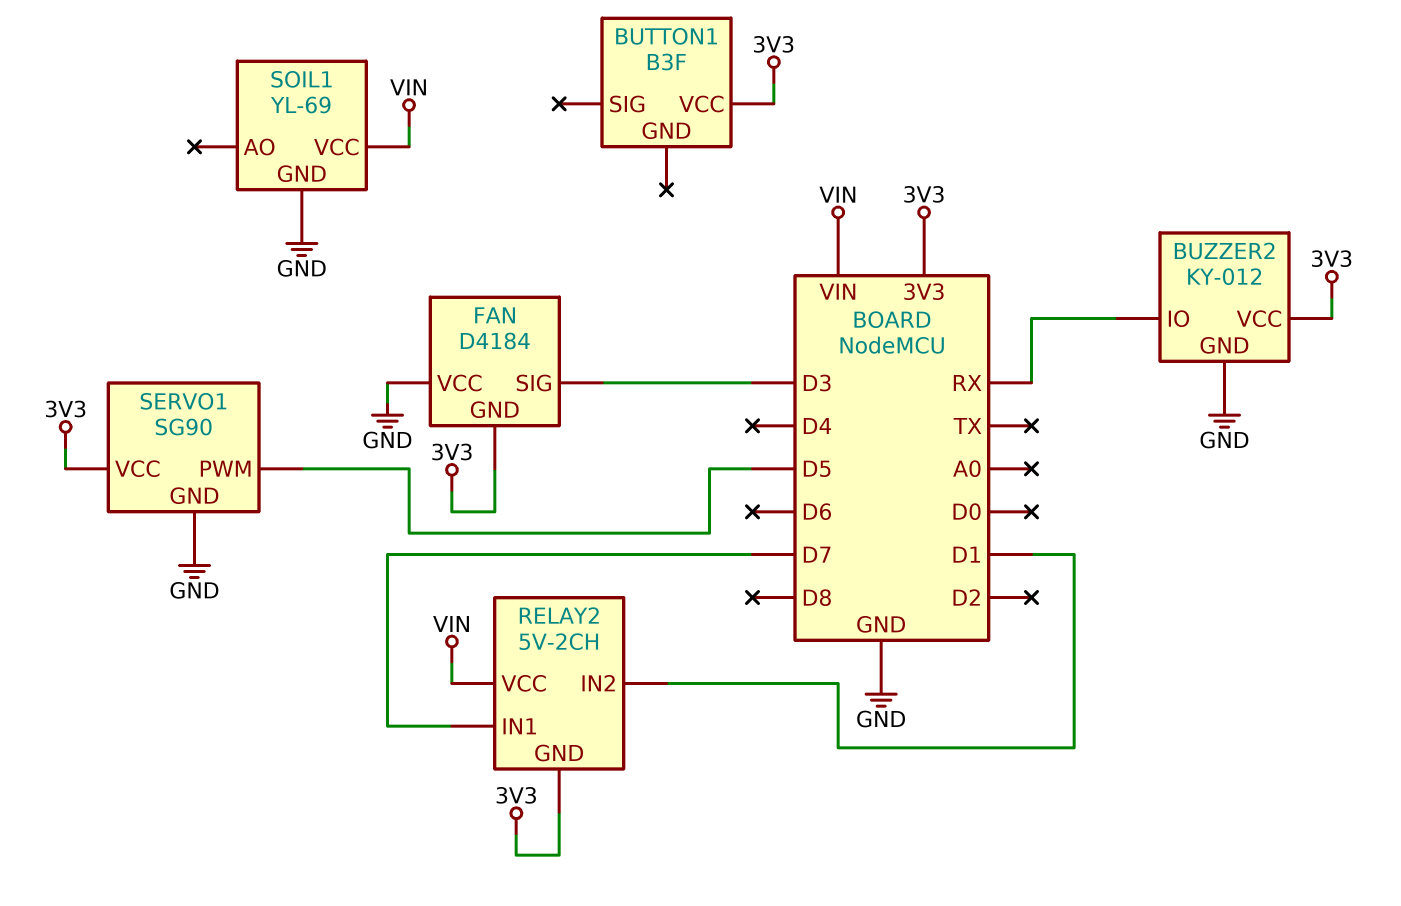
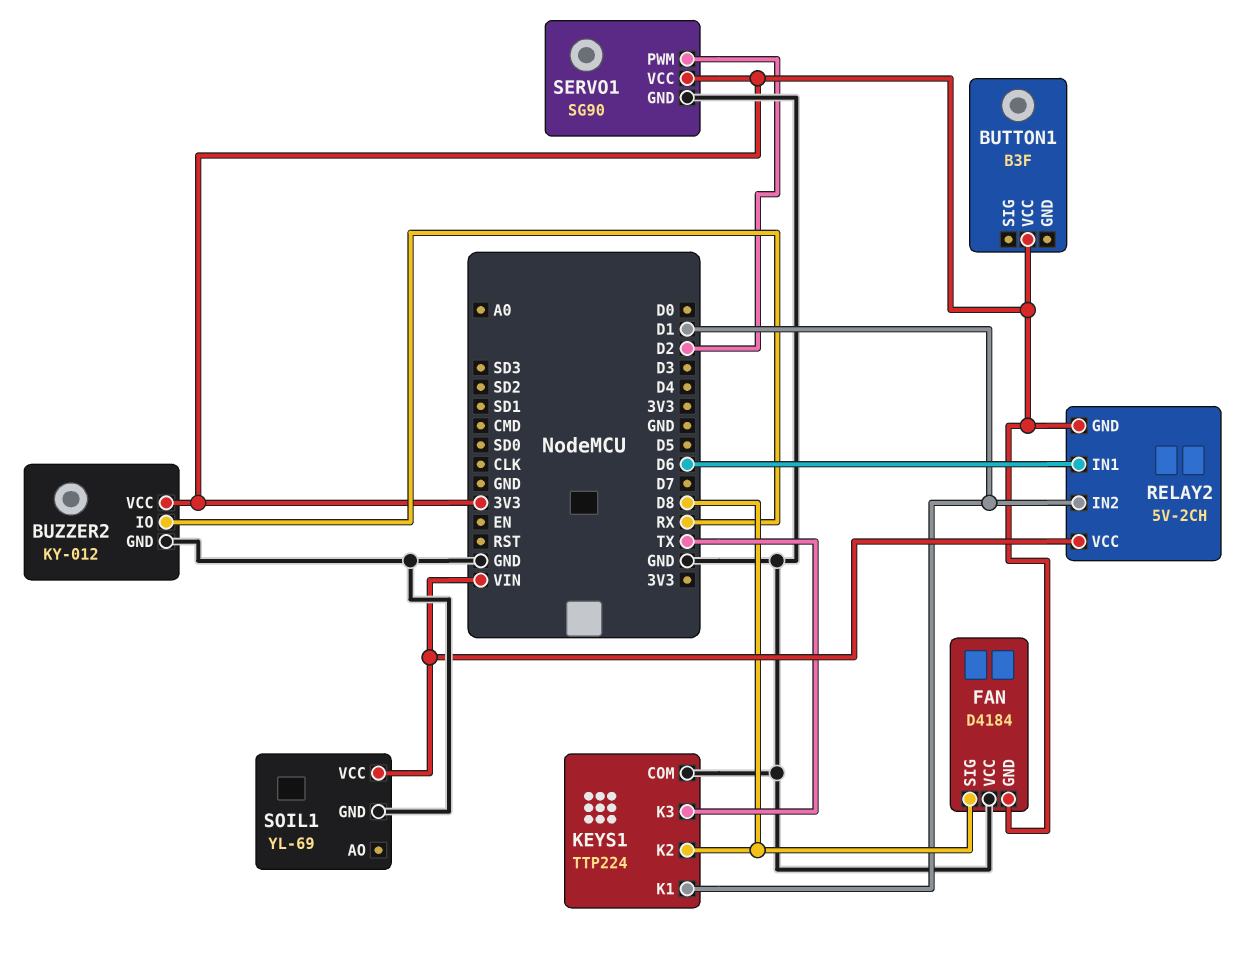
FAN pin SIG: D3 -> D8
KEYS1: none -> TTP224
KEYS1 pin COM: none -> GND
KEYS1 pin K1: none -> D1
KEYS1 pin K2: none -> D8
KEYS1 pin K3: none -> TX
RELAY2 pin IN1: D7 -> D6
SERVO1 pin PWM: D5 -> D2

